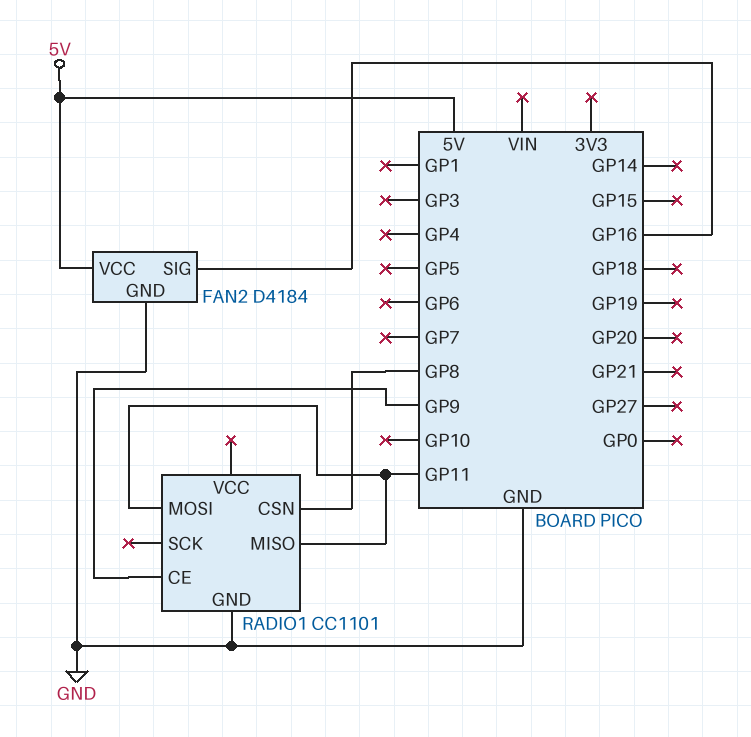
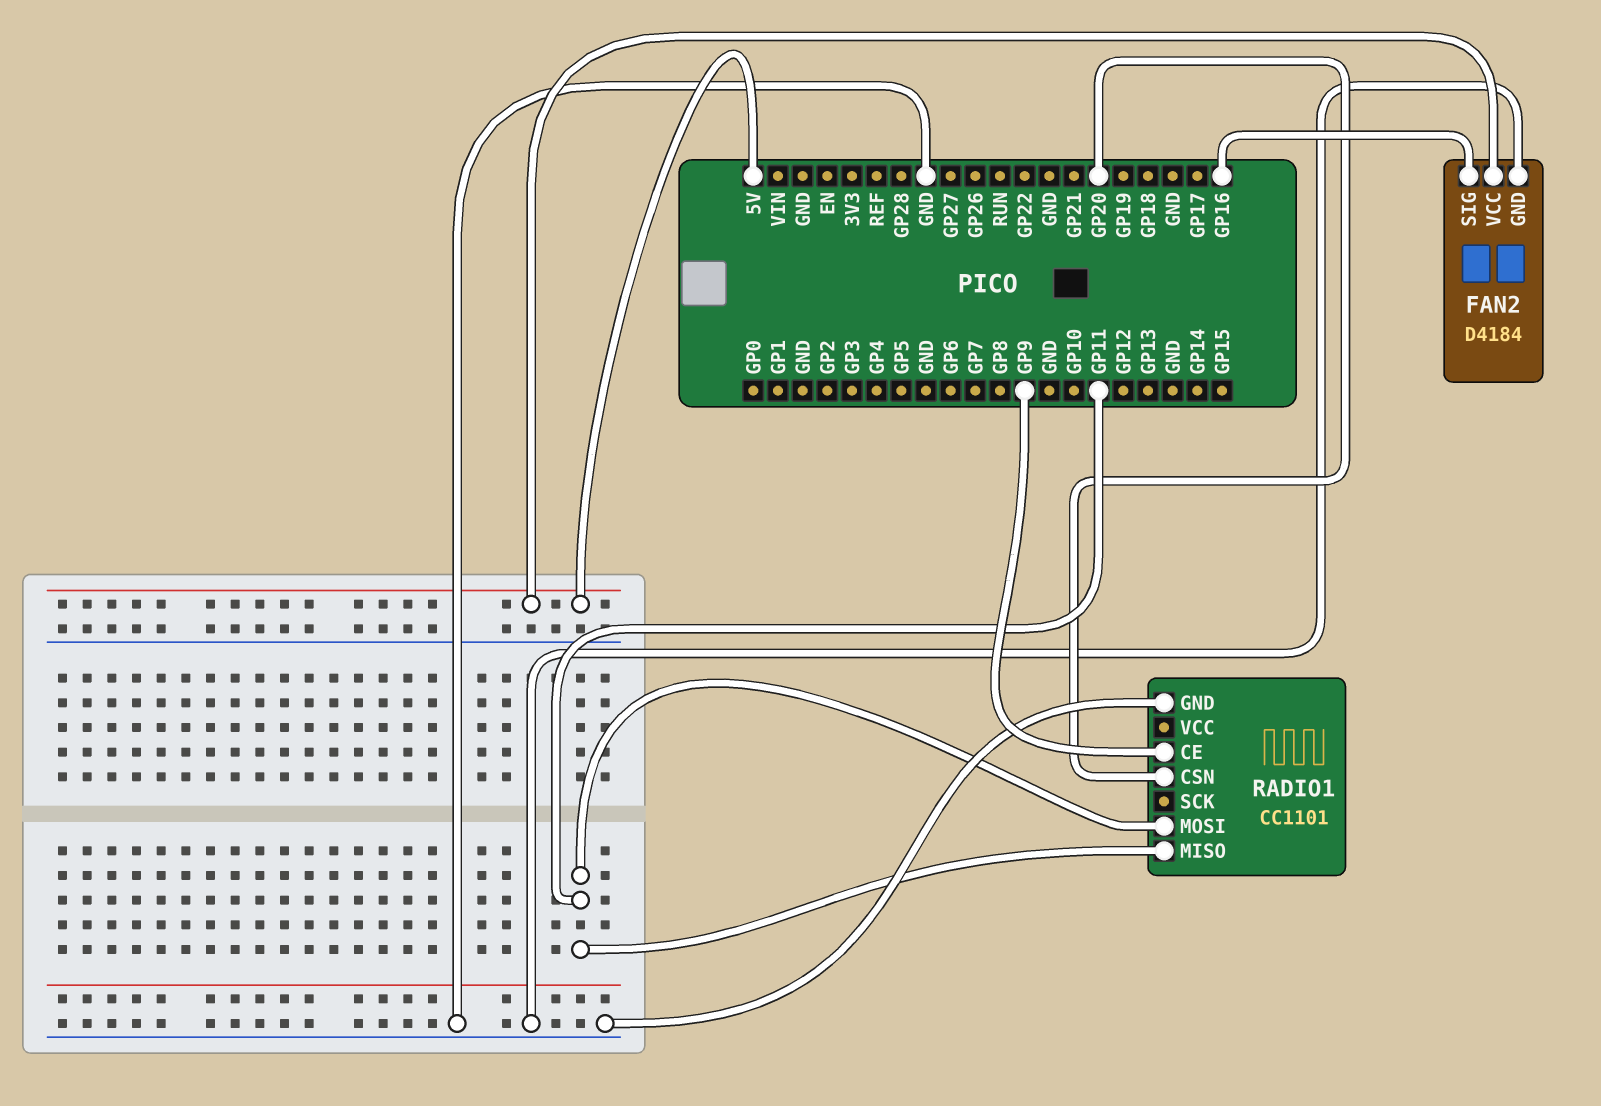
RADIO1 pin CSN: GP8 -> GP20

